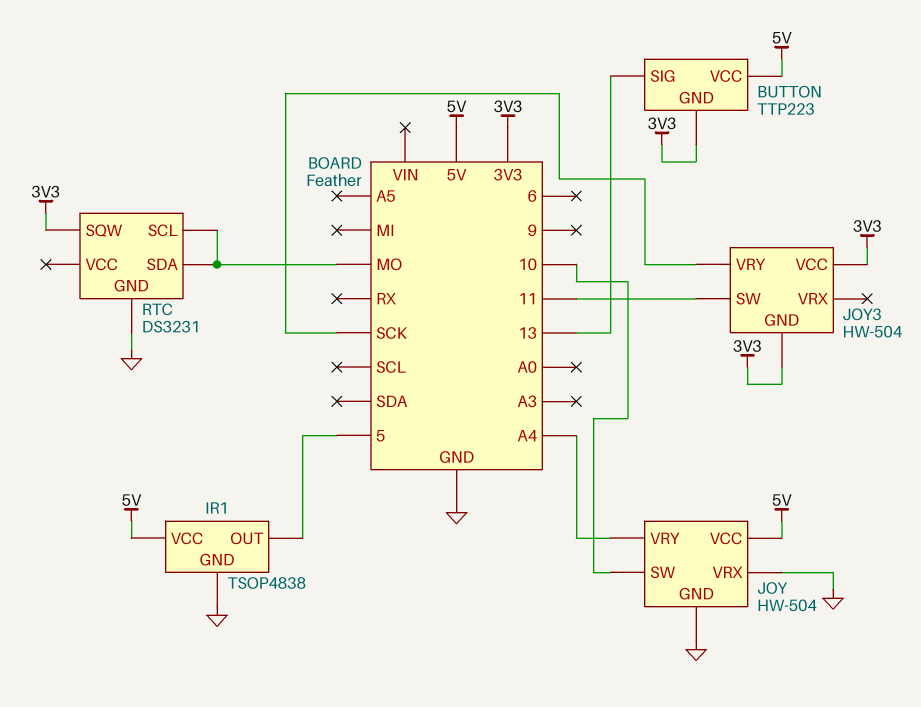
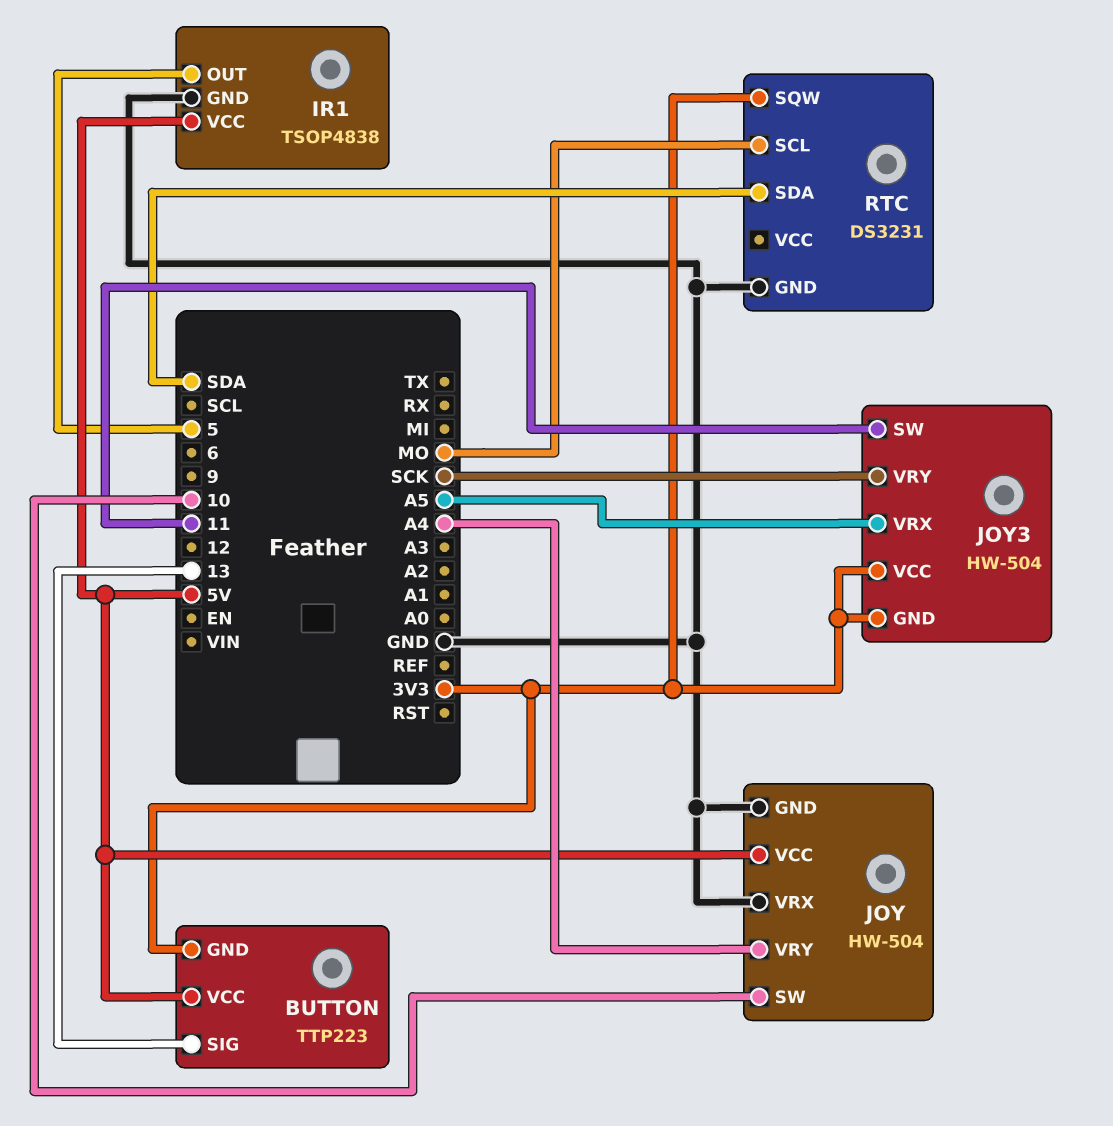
JOY3 pin VRX: none -> A5
RTC pin SDA: MO -> SDA

